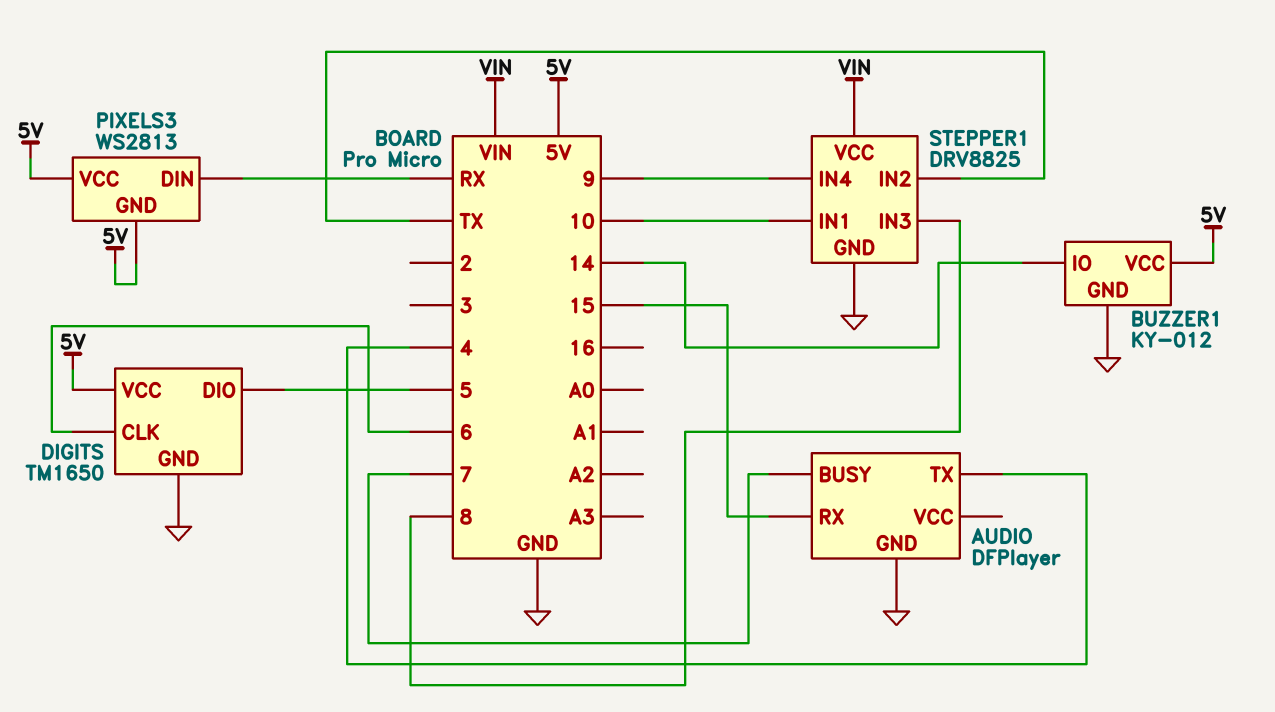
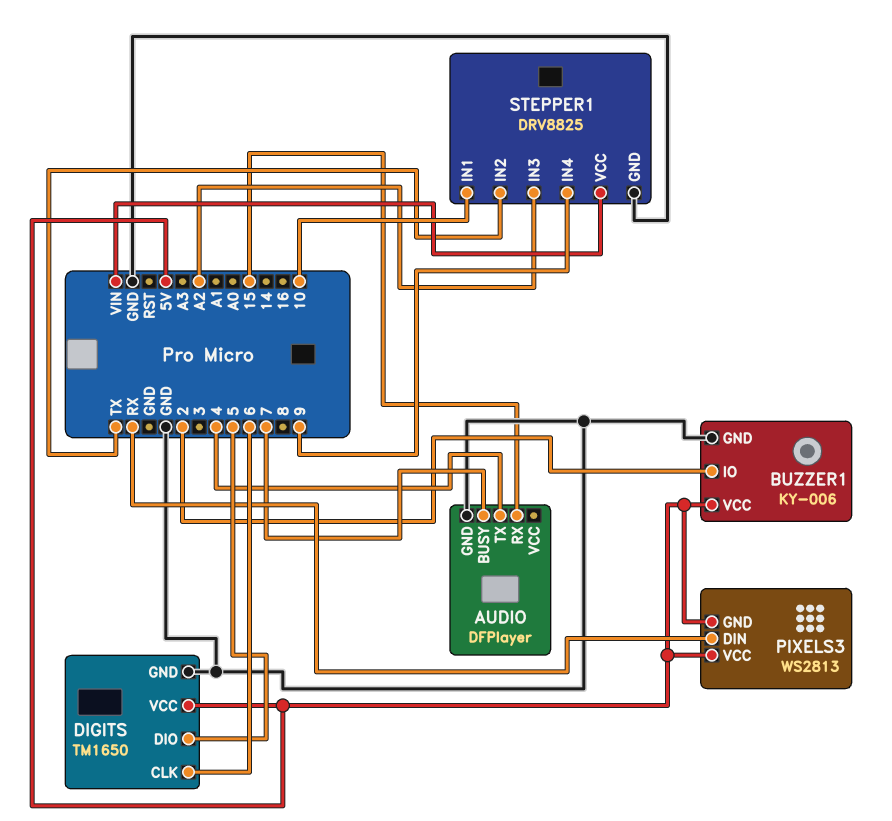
BUZZER1: KY-012 -> KY-006
BUZZER1 pin IO: 14 -> 2
STEPPER1 pin IN3: 8 -> A2

